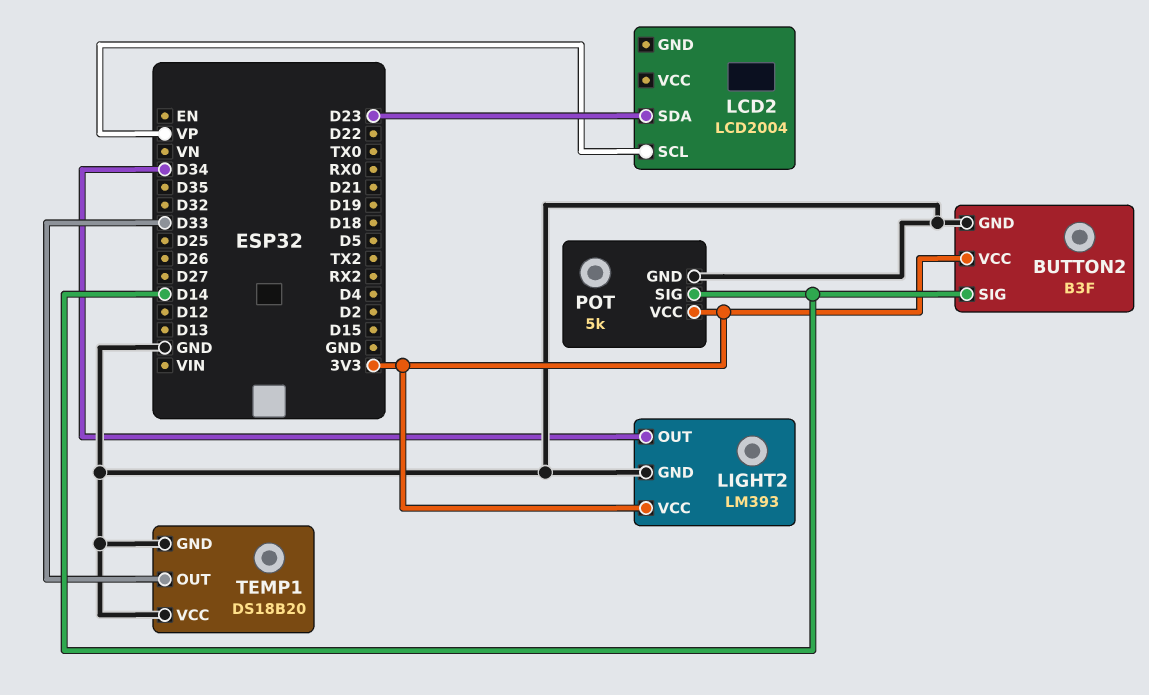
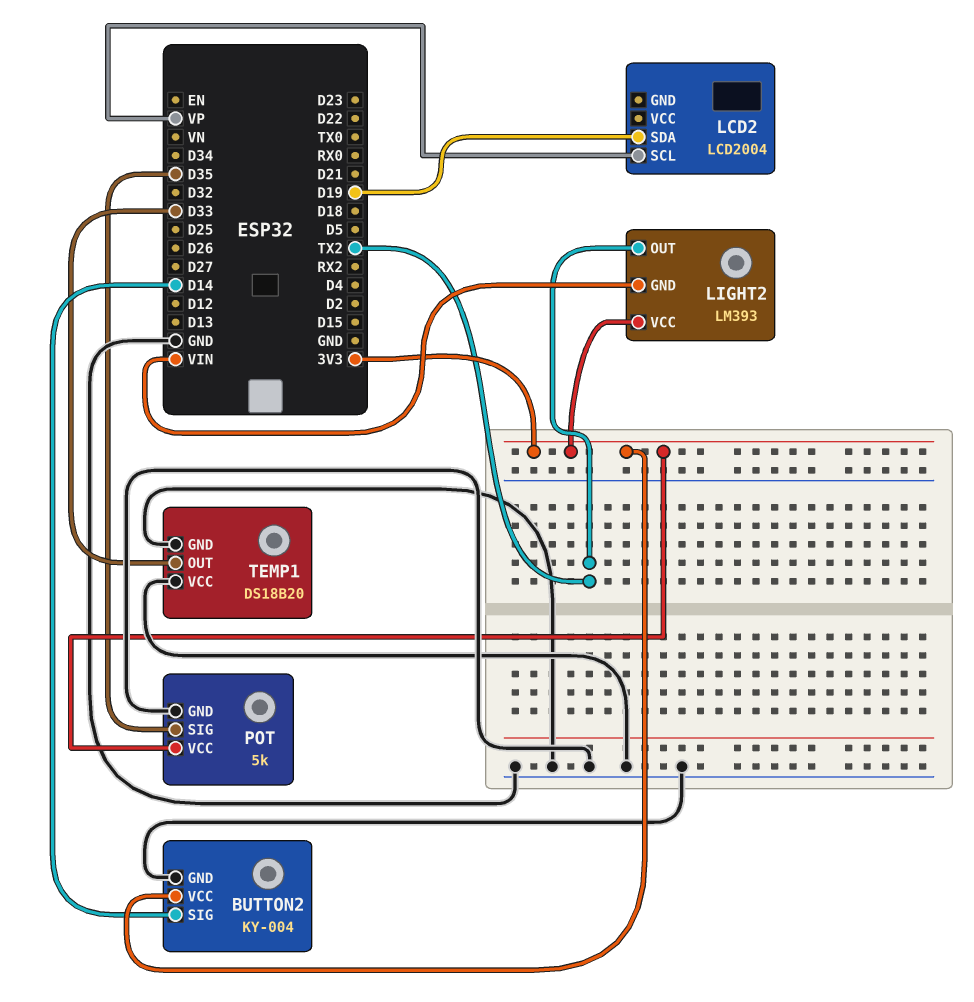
BUTTON2: B3F -> KY-004
LCD2 pin SDA: D23 -> D19
LIGHT2 pin GND: GND -> VIN
LIGHT2 pin OUT: D34 -> TX2
POT pin SIG: D14 -> D35

